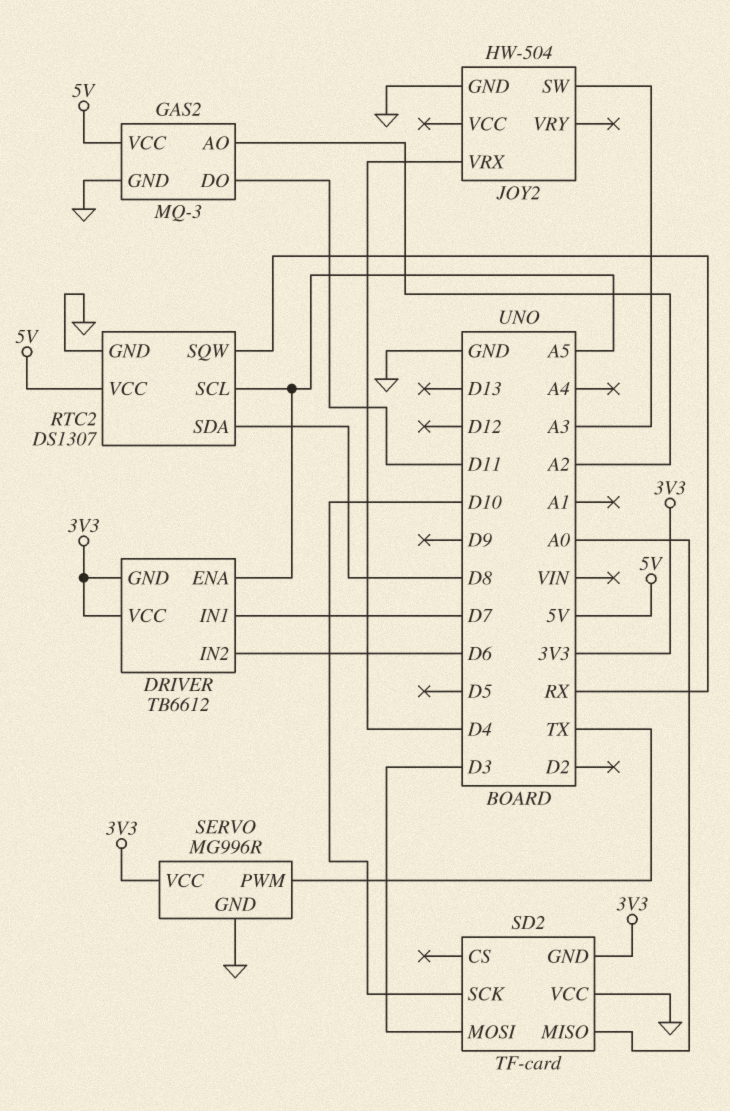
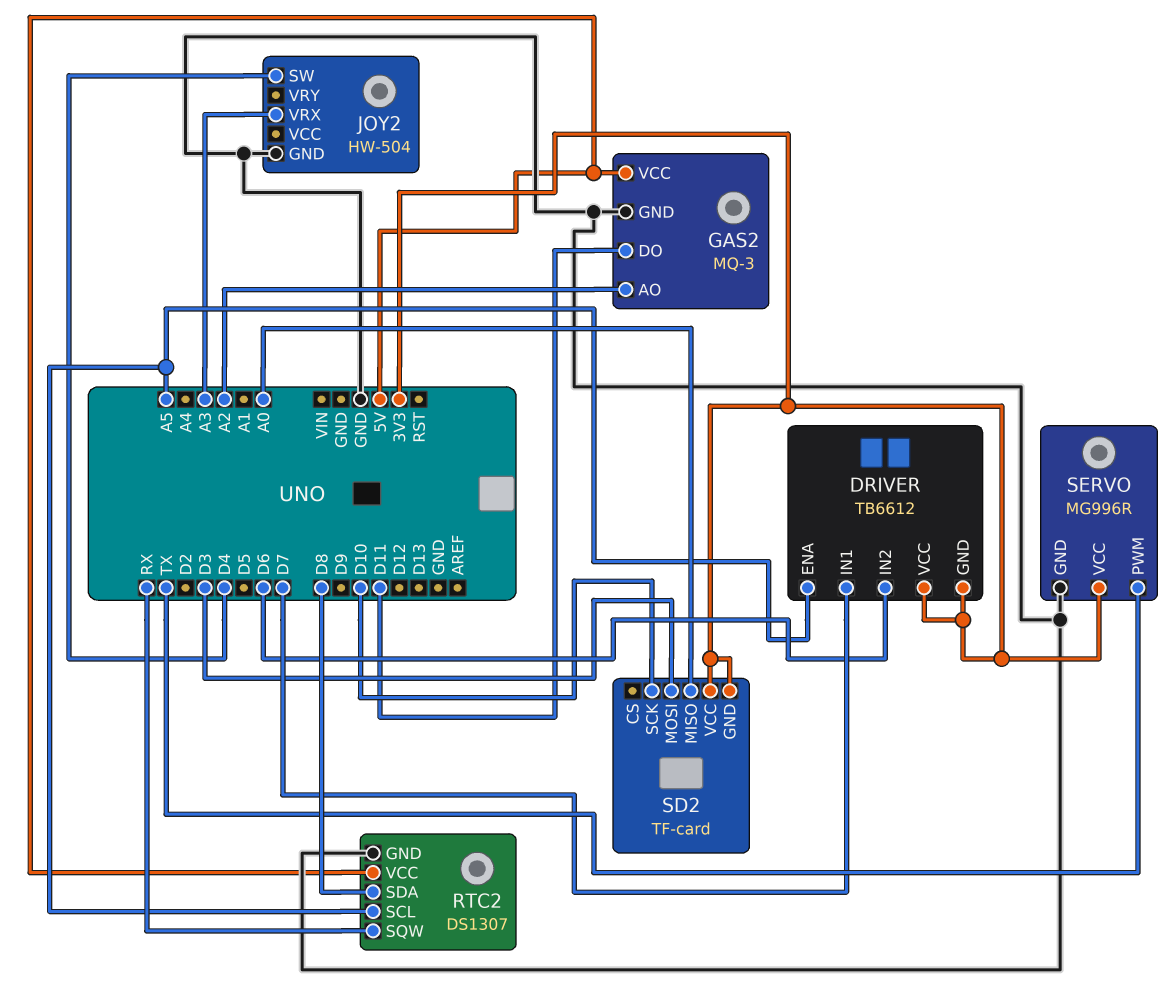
JOY2 pin SW: A3 -> D4
JOY2 pin VRX: D4 -> A3
SD2 pin VCC: GND -> 3V3

